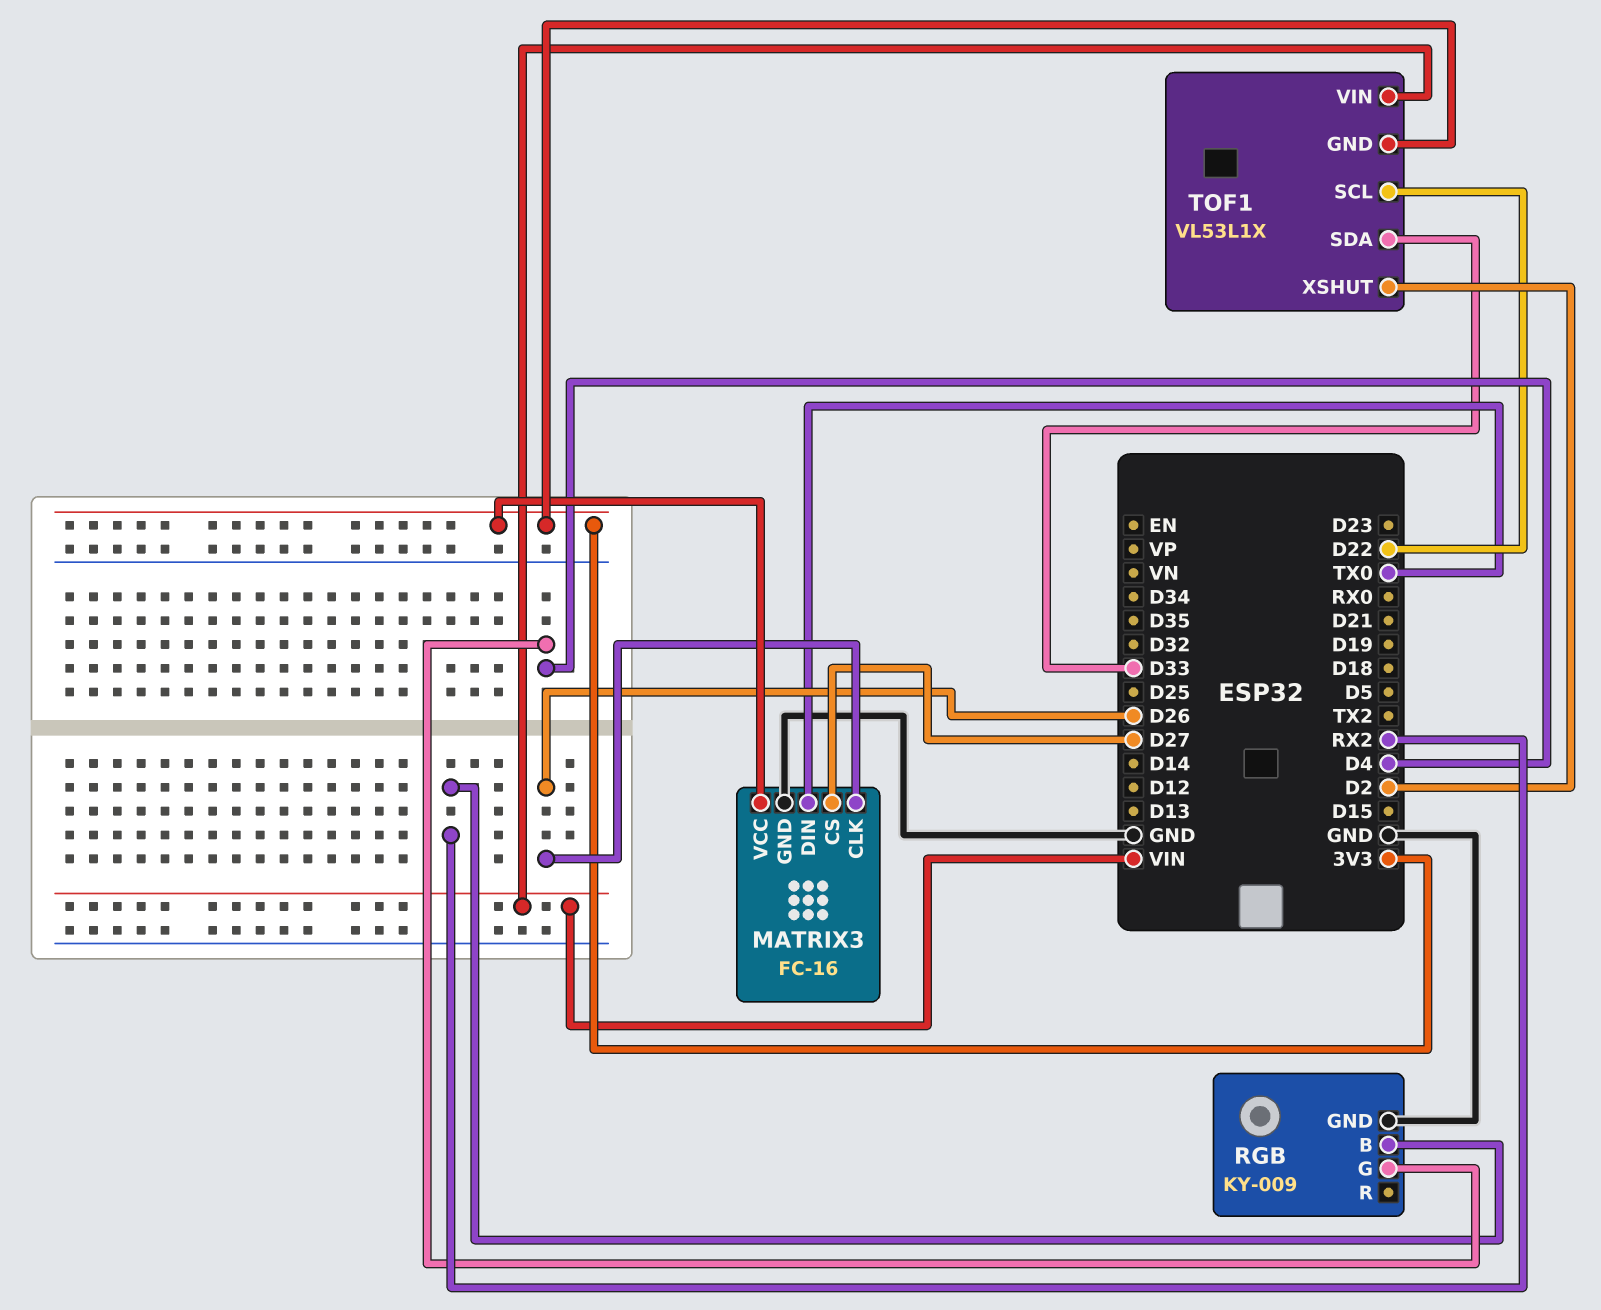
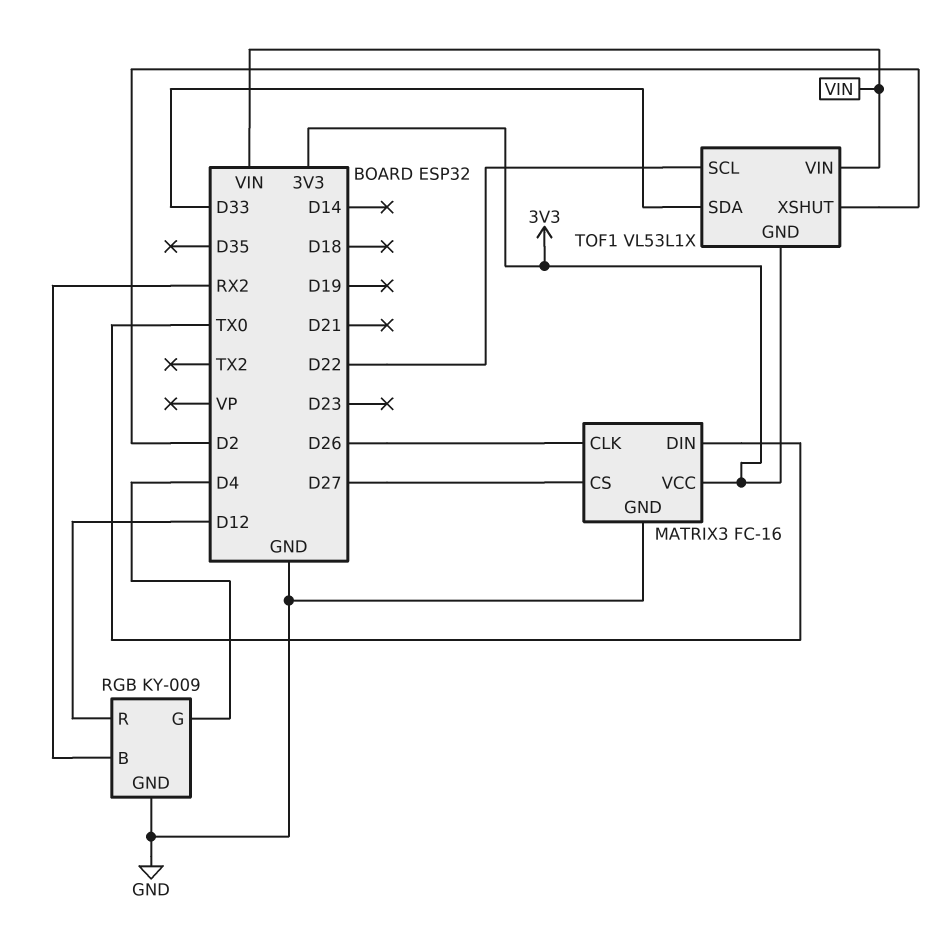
RGB pin R: none -> D12

